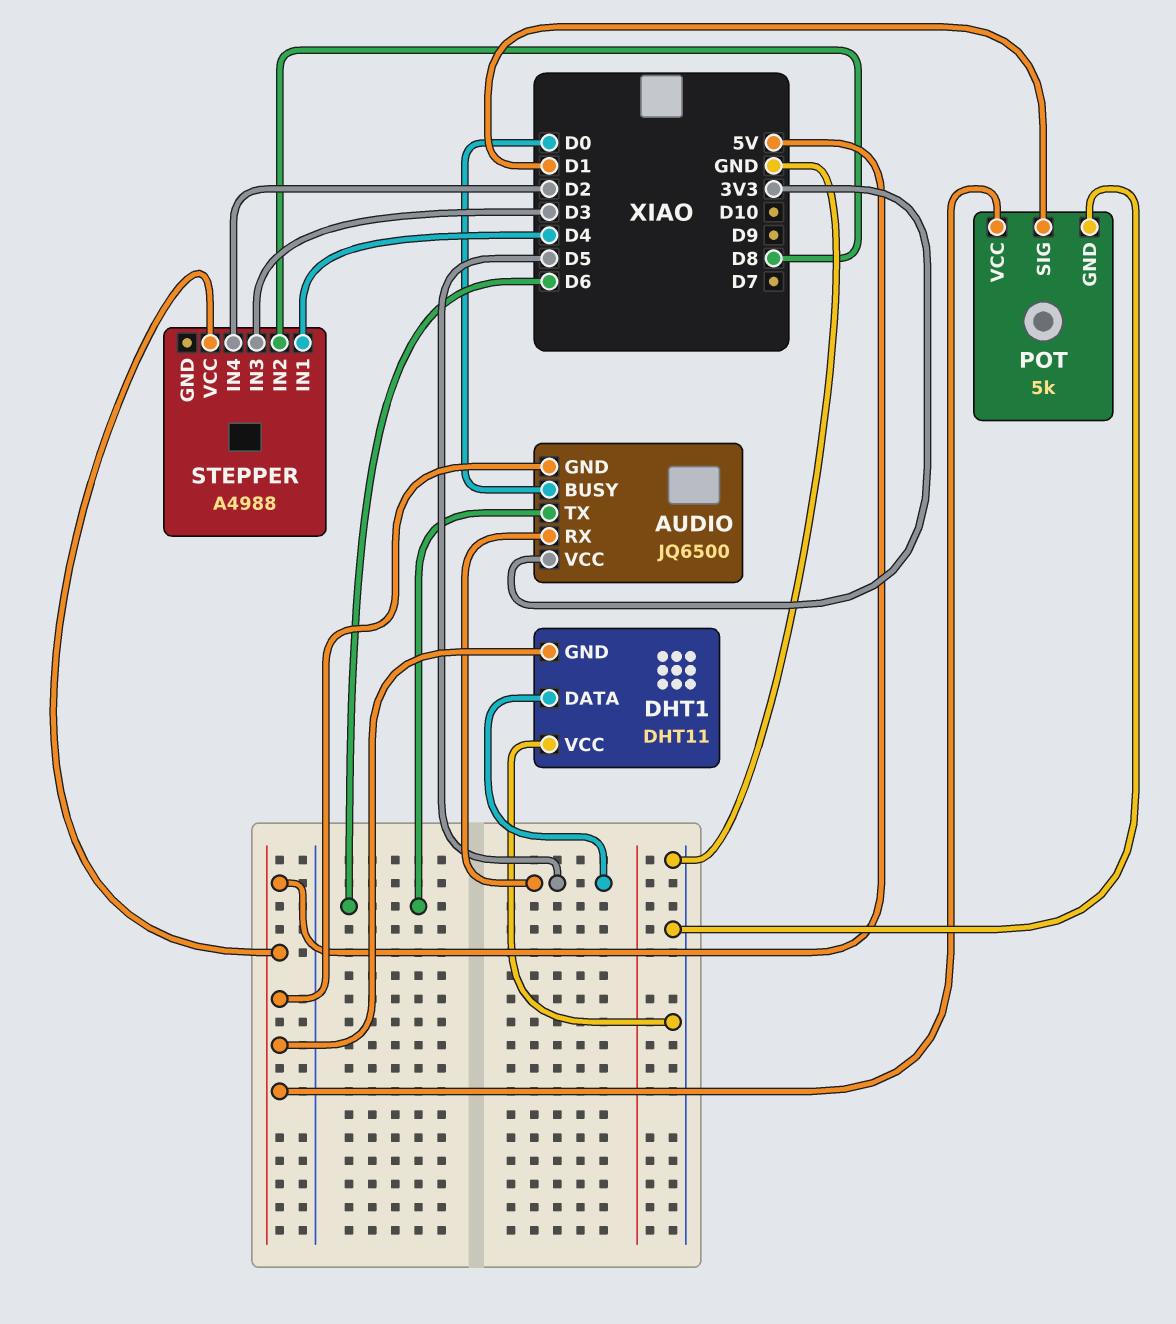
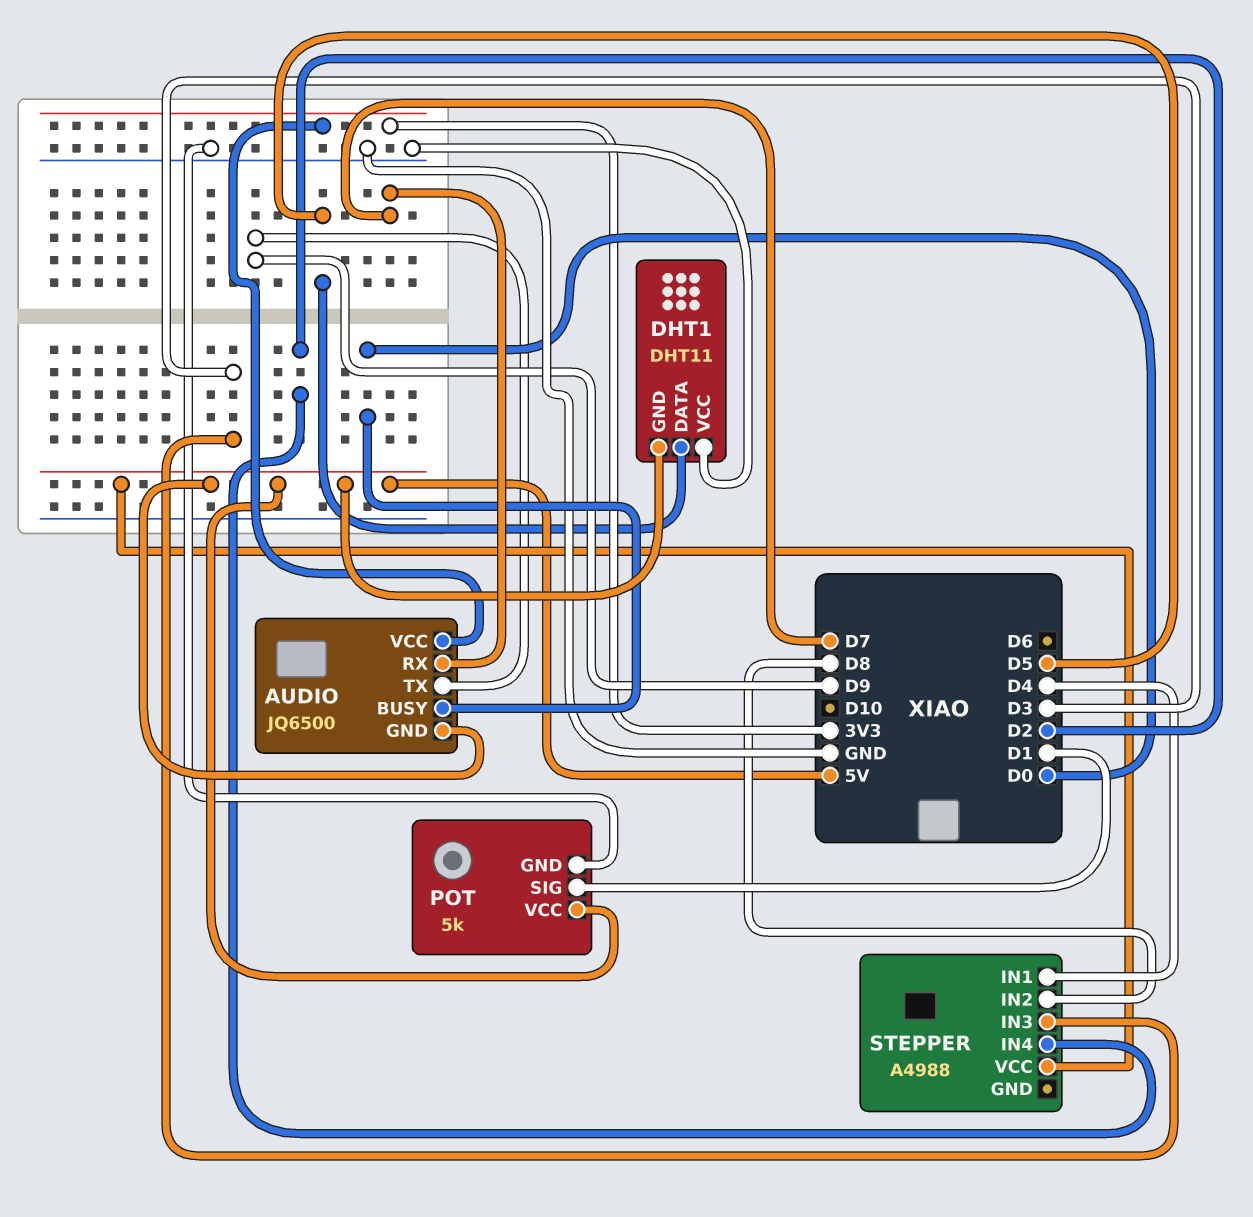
AUDIO pin RX: D5 -> D7
AUDIO pin TX: D6 -> D9

